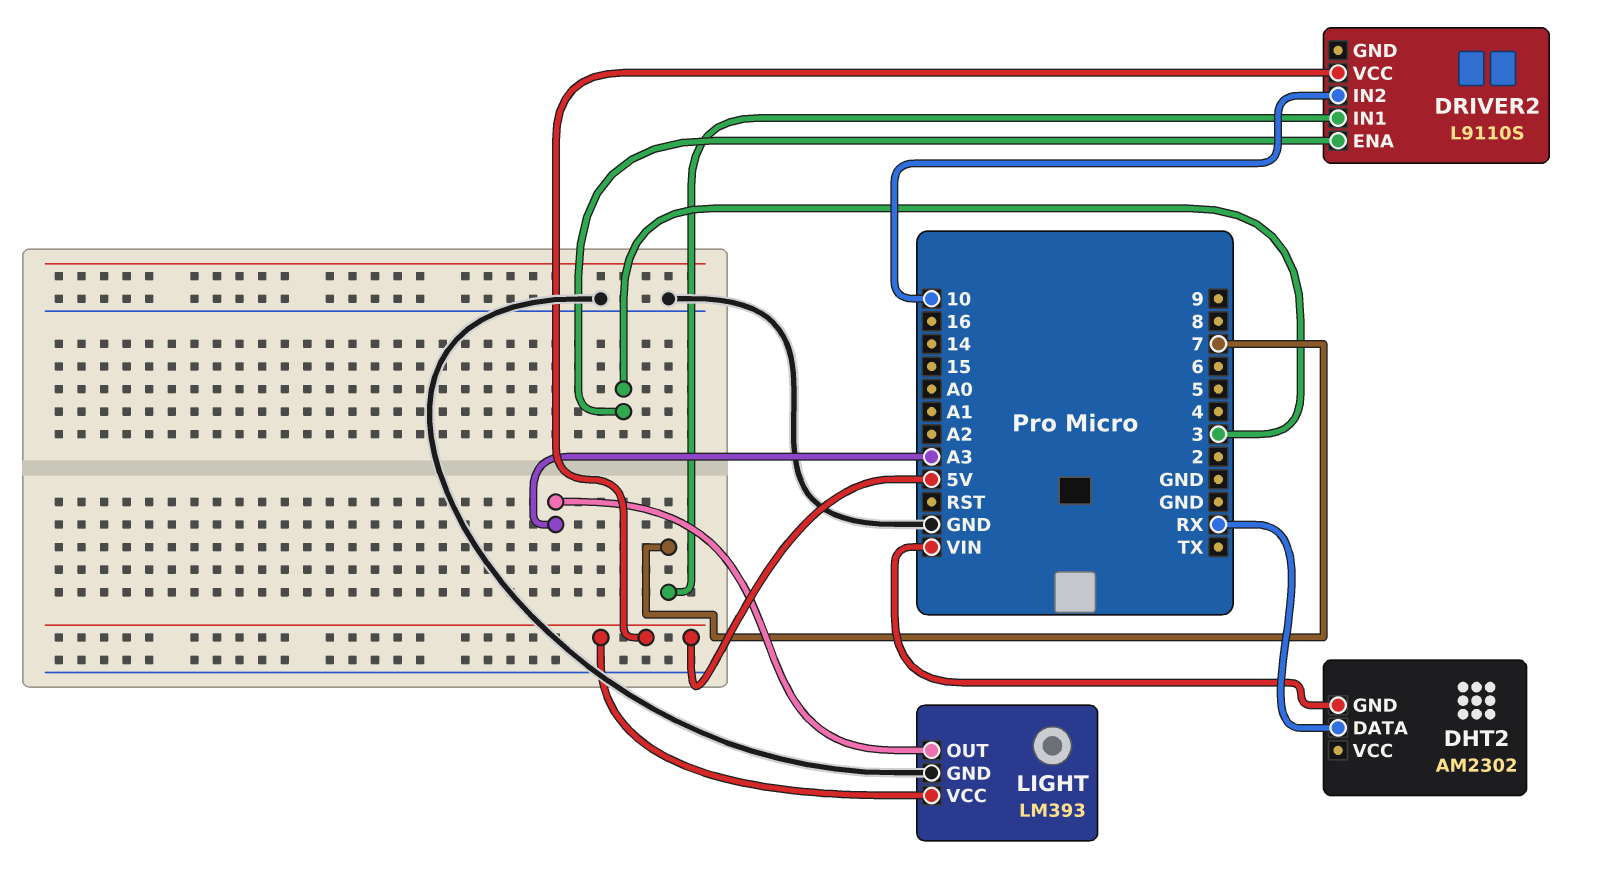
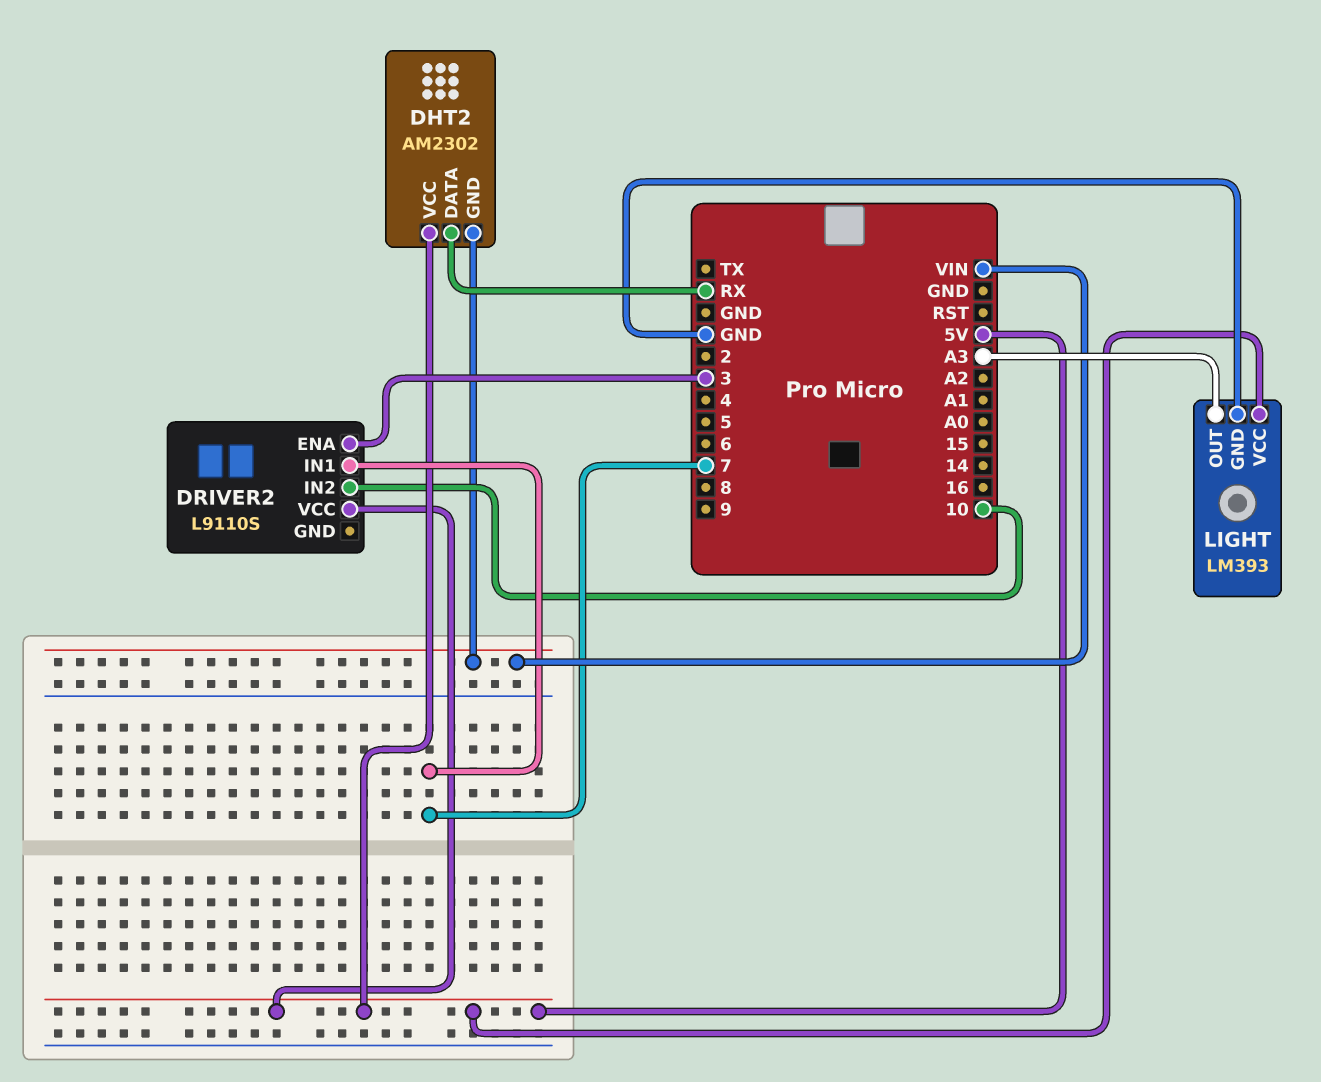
DHT2 pin VCC: none -> 5V

